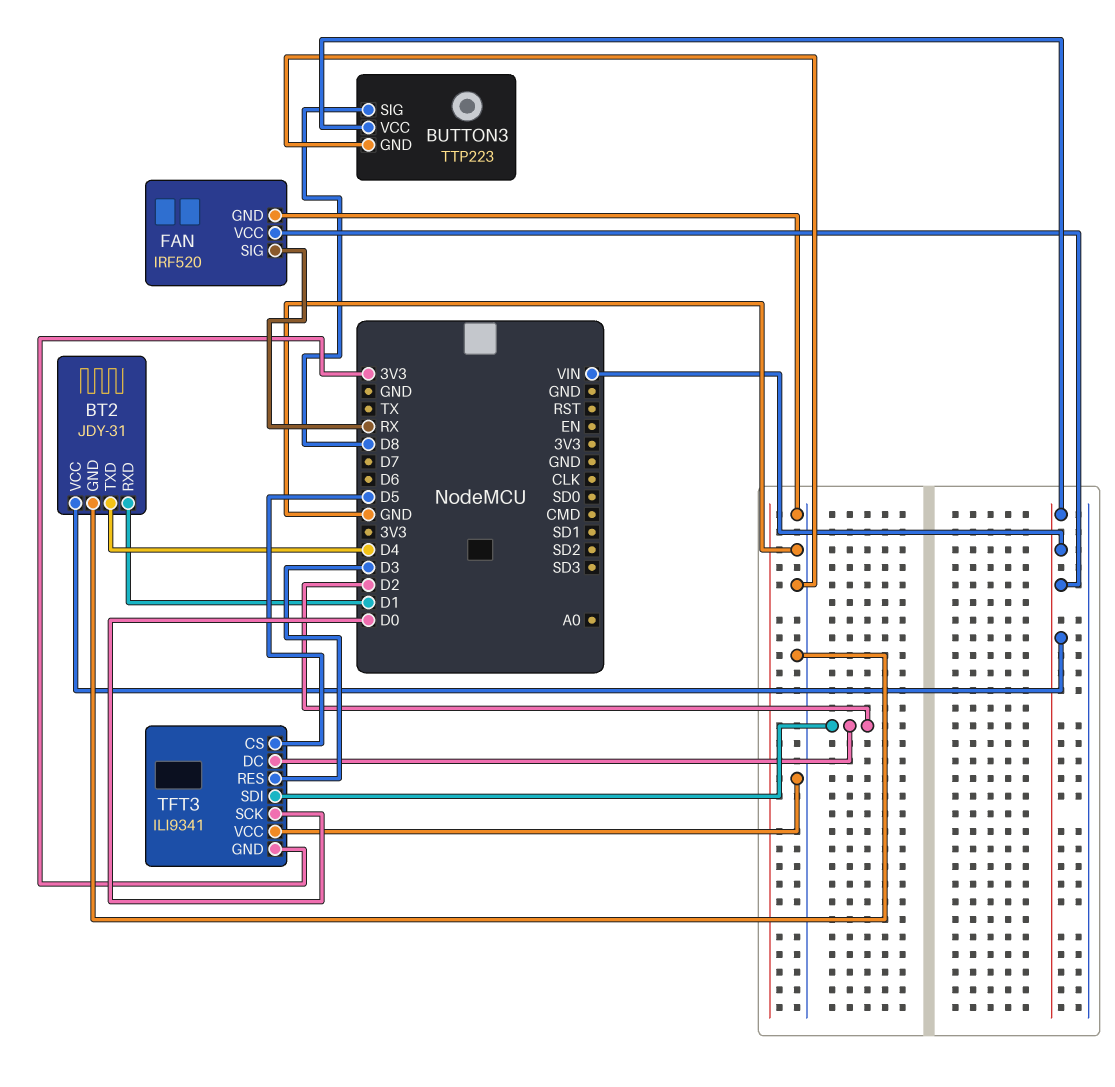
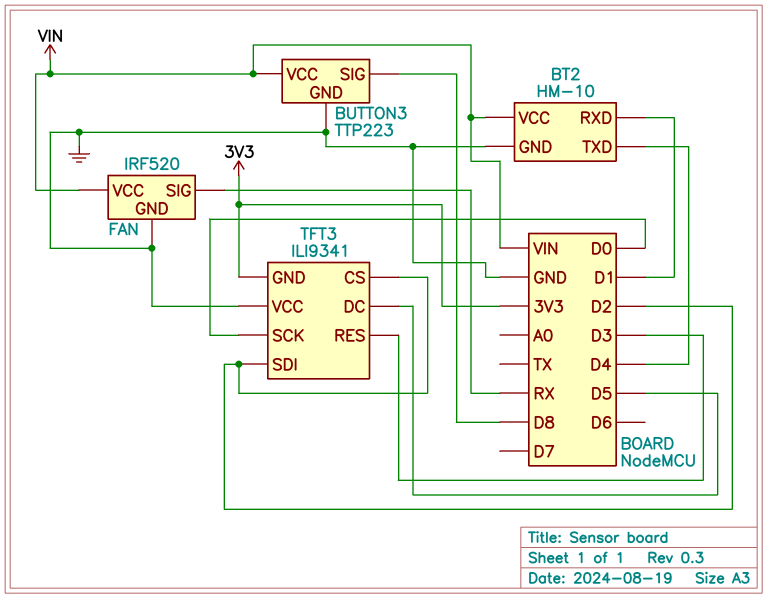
BT2: JDY-31 -> HM-10
TFT3 pin CS: D5 -> D2
TFT3 pin DC: D2 -> D5

